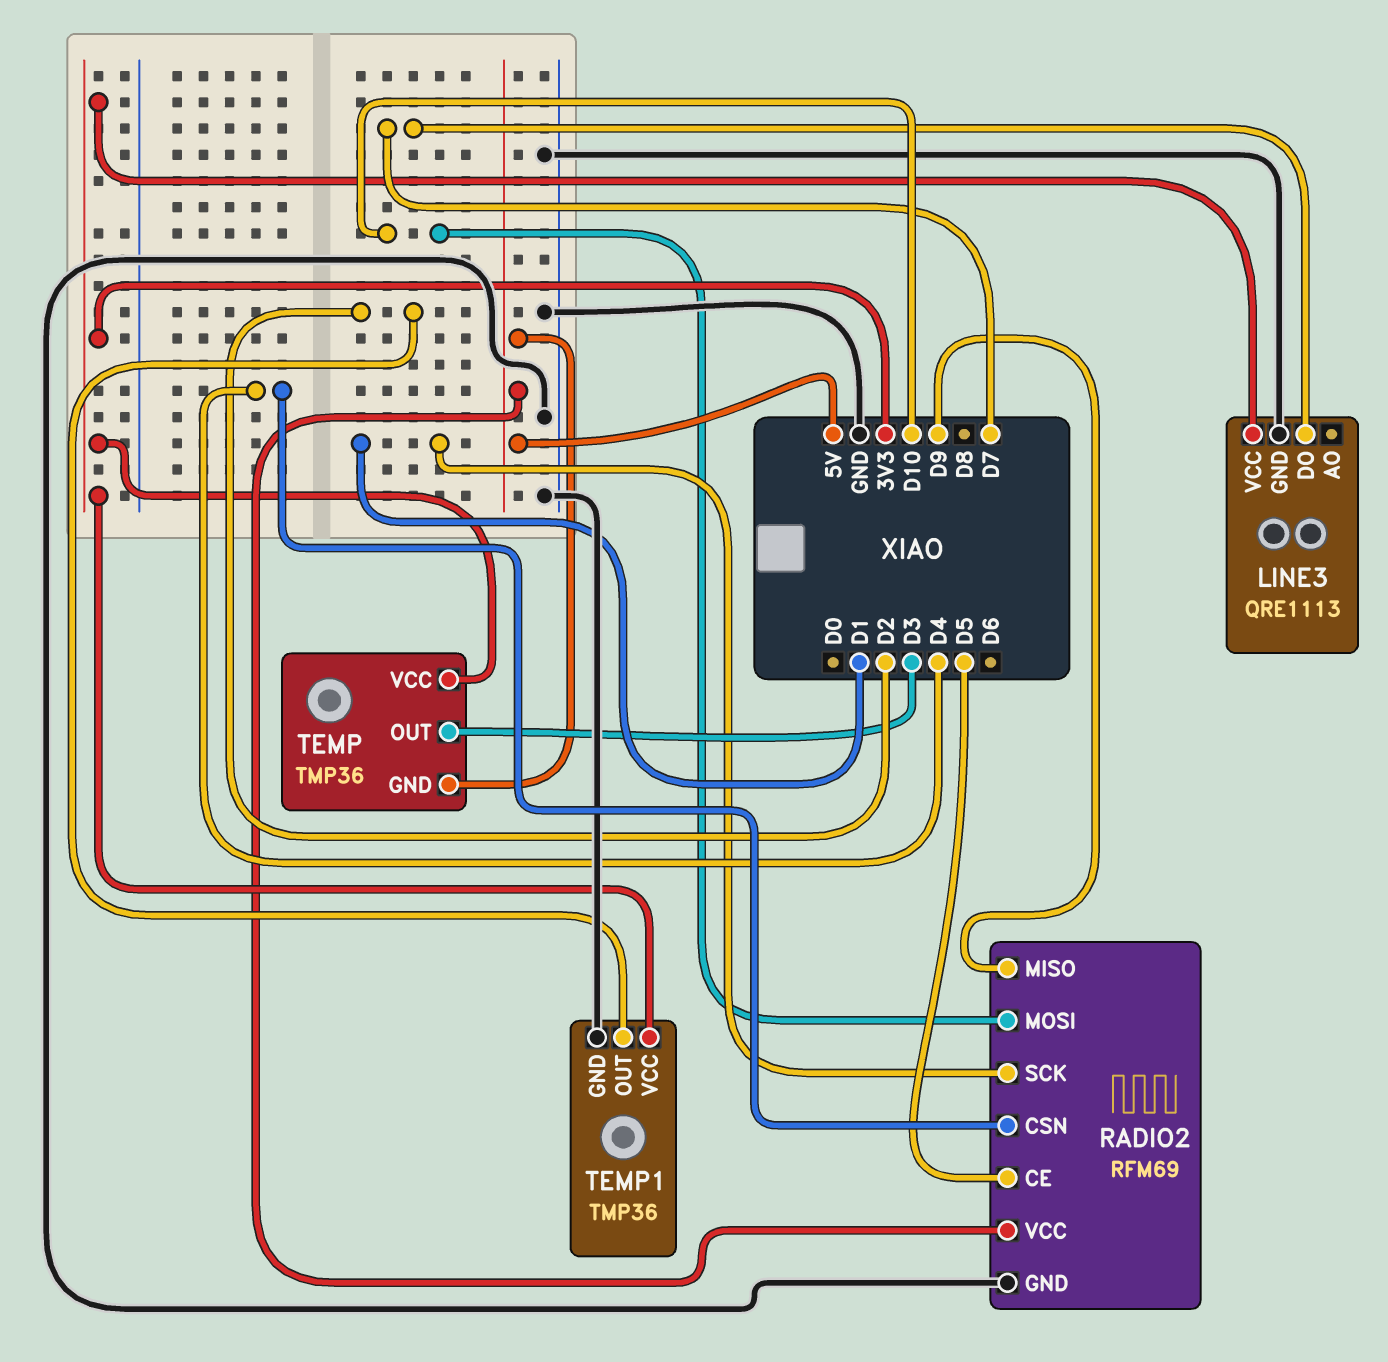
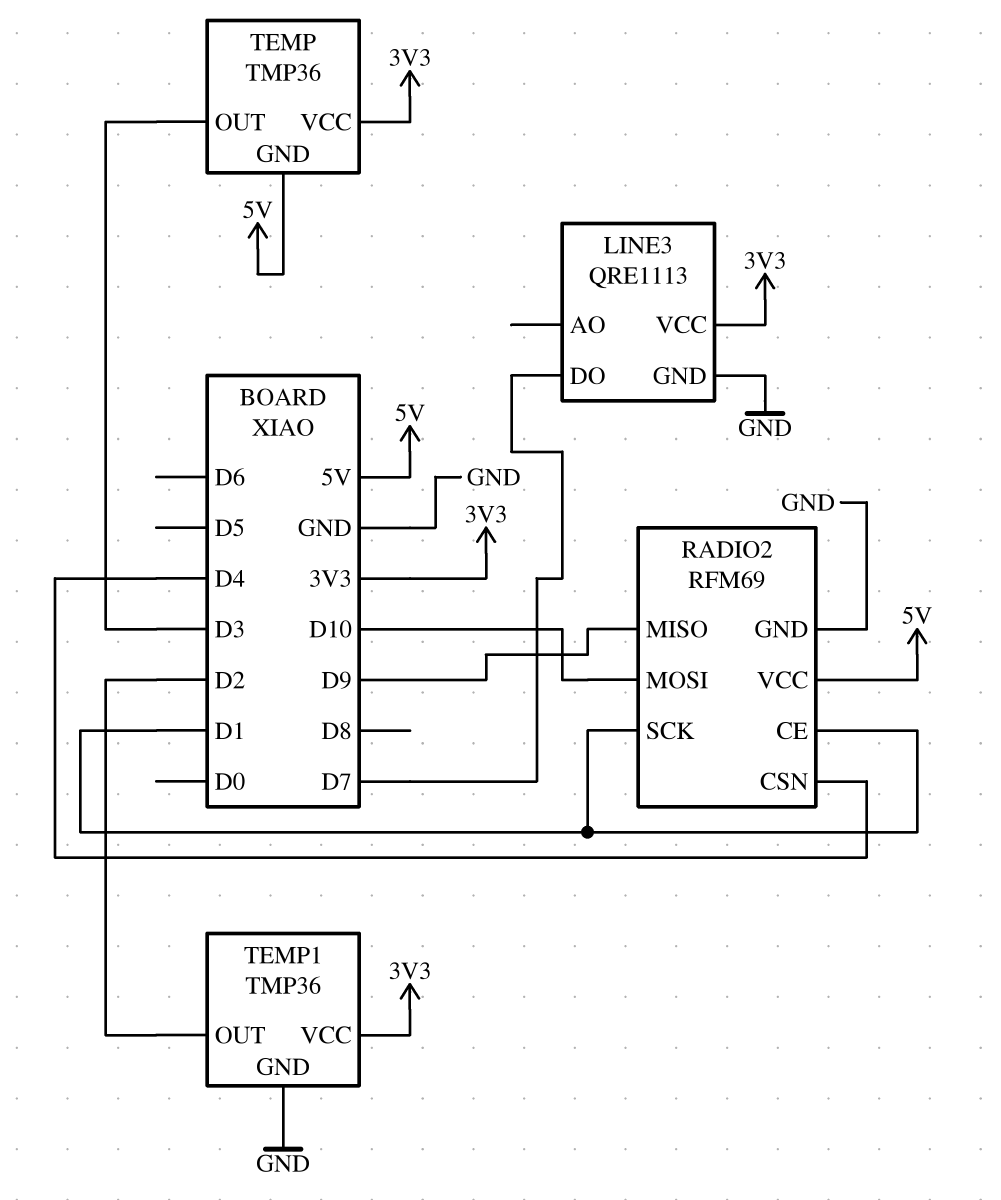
RADIO2 pin CE: D5 -> D1

